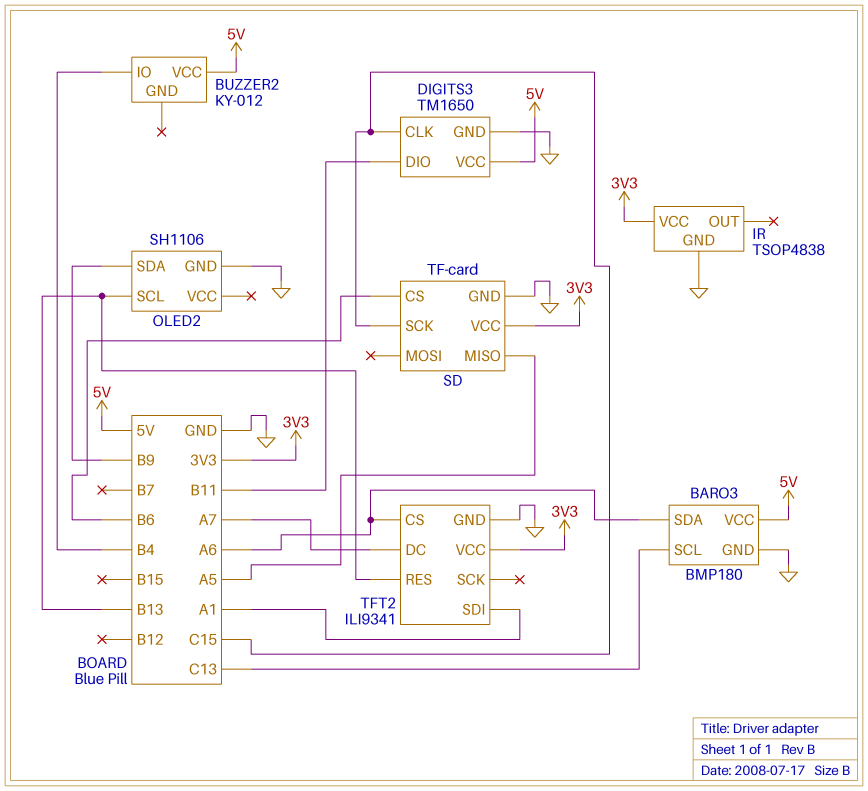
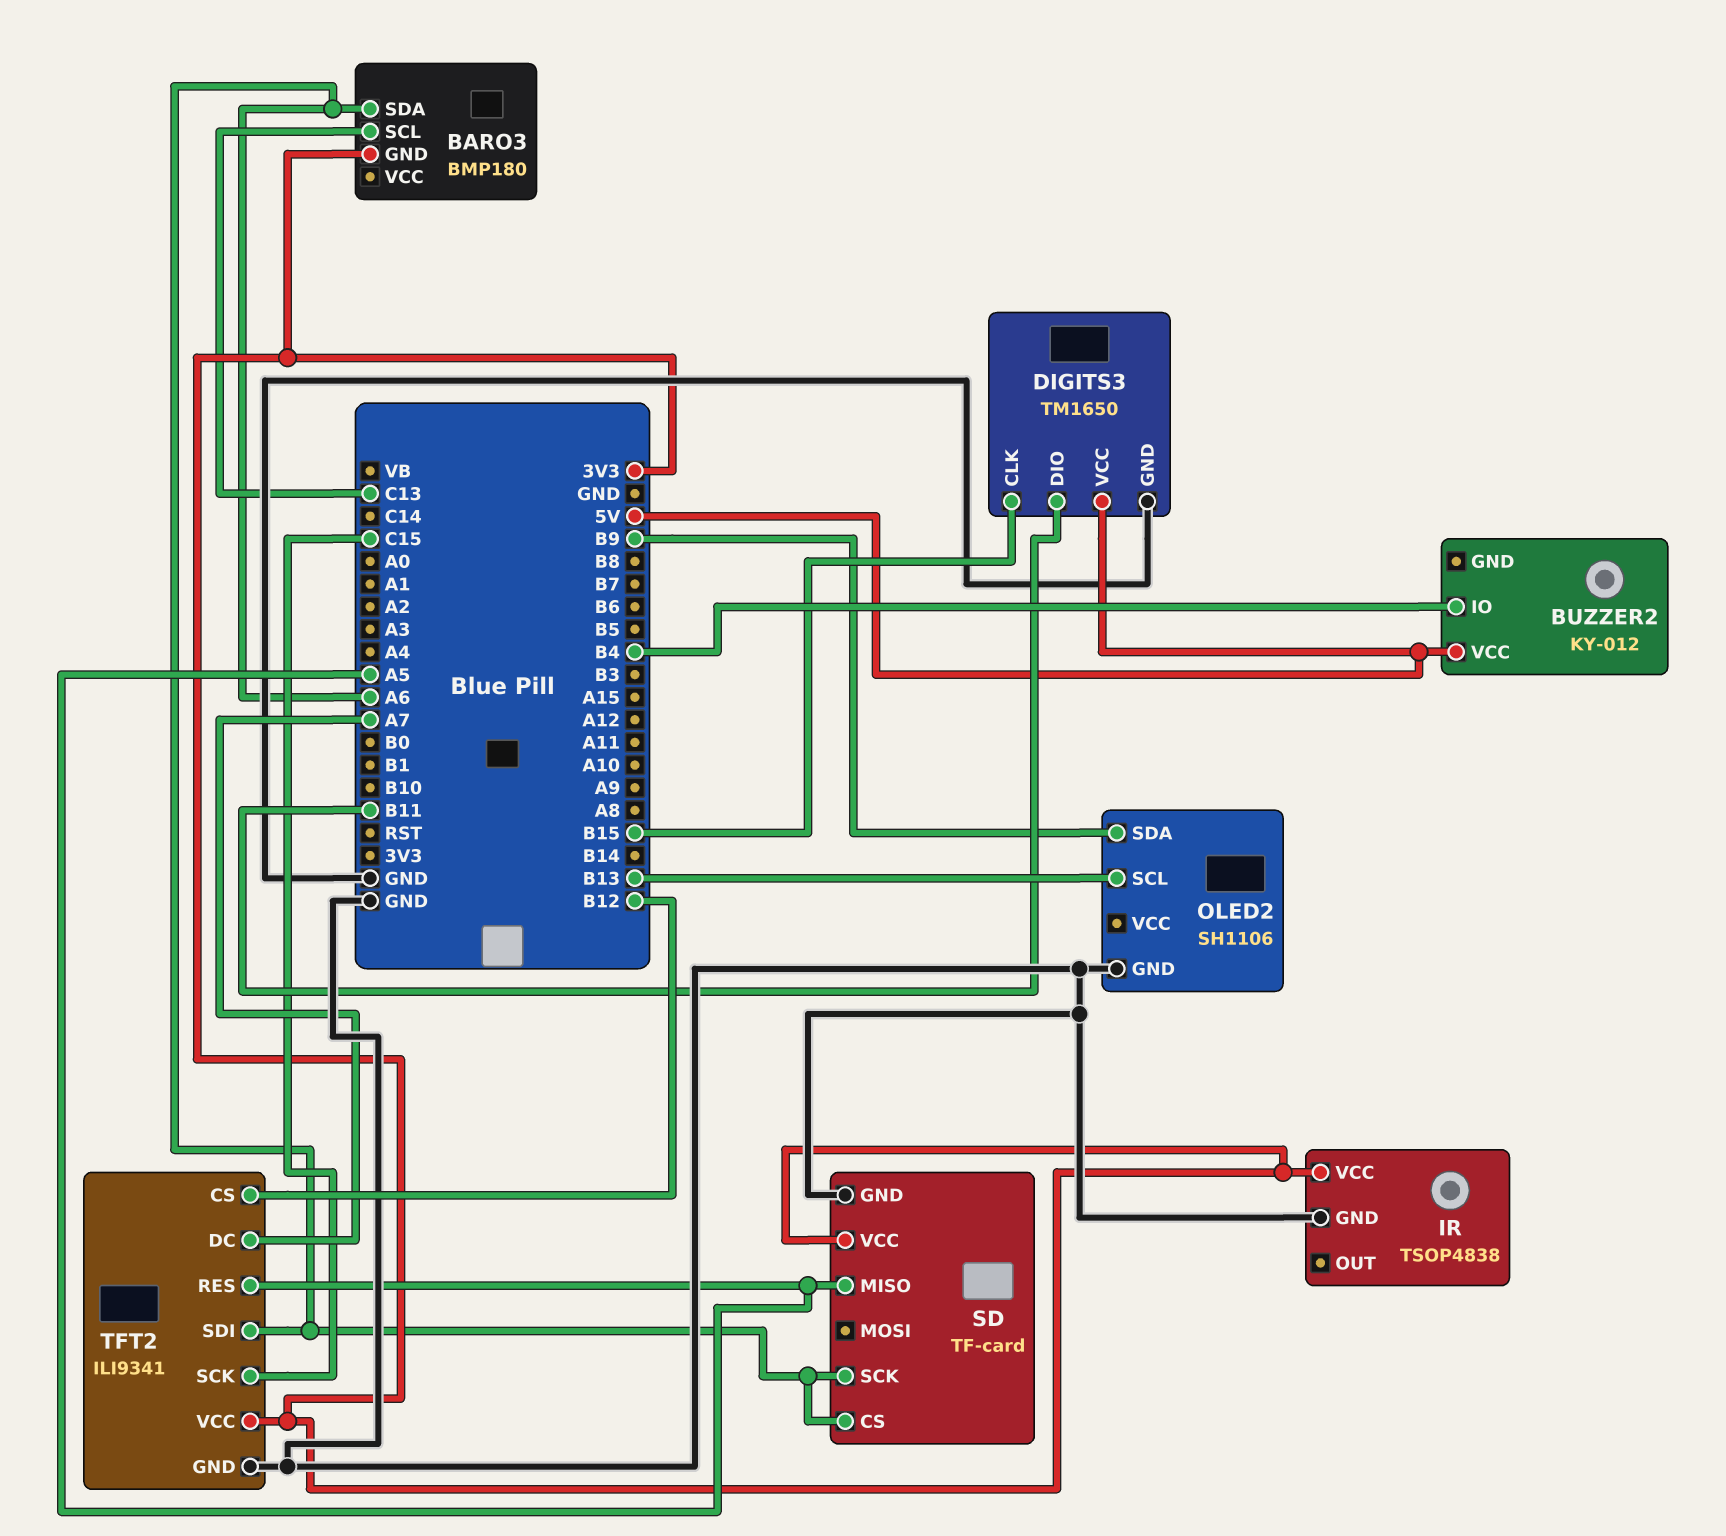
BARO3 pin GND: GND -> 3V3
BARO3 pin VCC: 5V -> none
DIGITS3 pin CLK: C15 -> B15
SD pin CS: B6 -> A6
SD pin SCK: C15 -> A6
TFT2 pin CS: A6 -> B12
TFT2 pin RES: B13 -> A5
TFT2 pin SCK: none -> C15
TFT2 pin SDI: A1 -> A6

